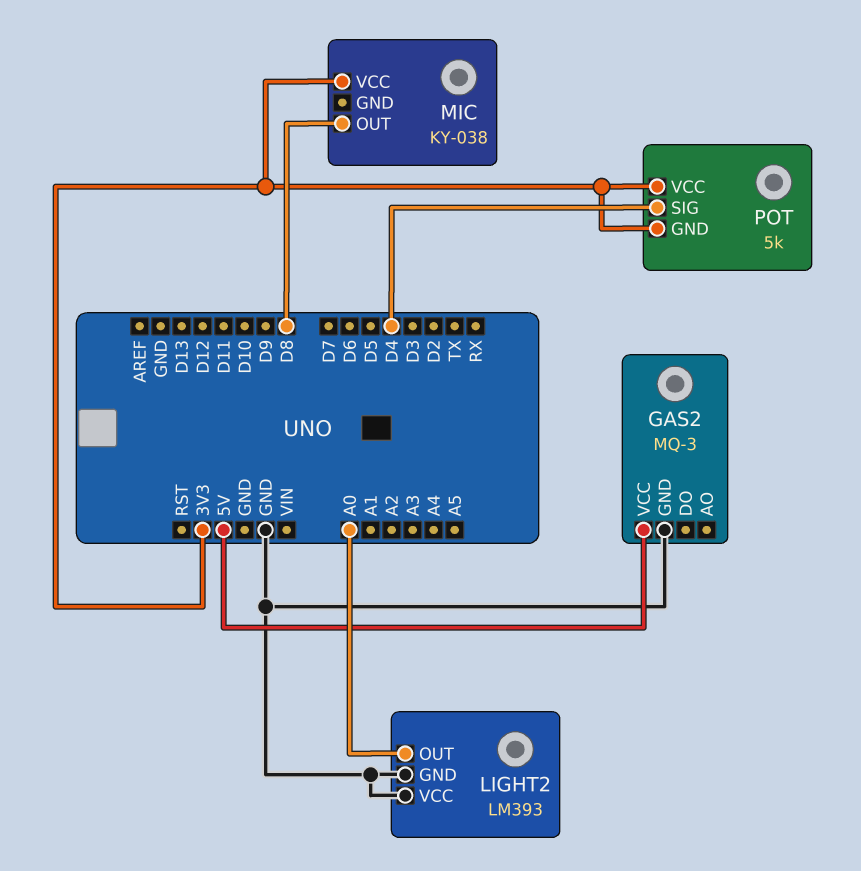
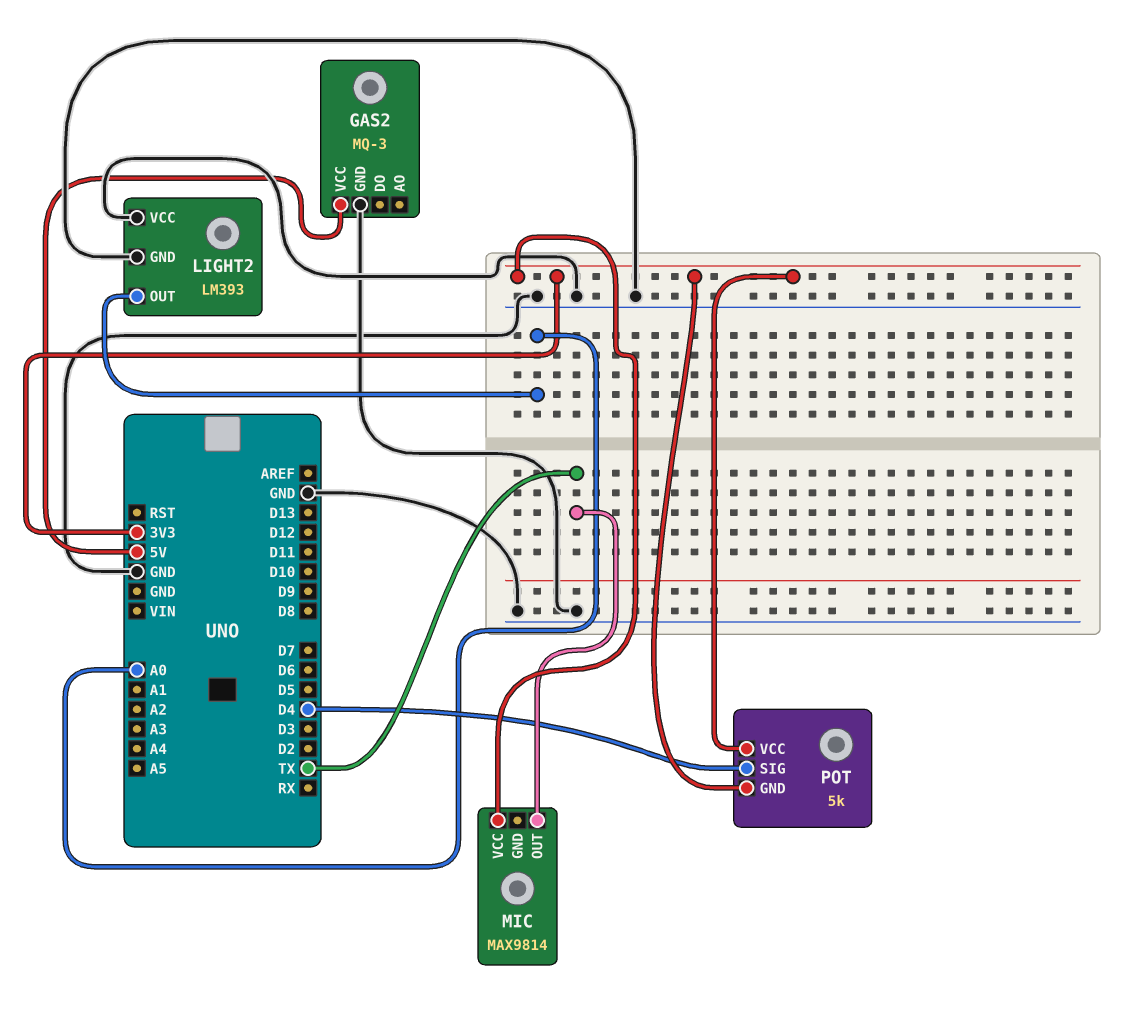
MIC: KY-038 -> MAX9814
MIC pin OUT: D8 -> TX

